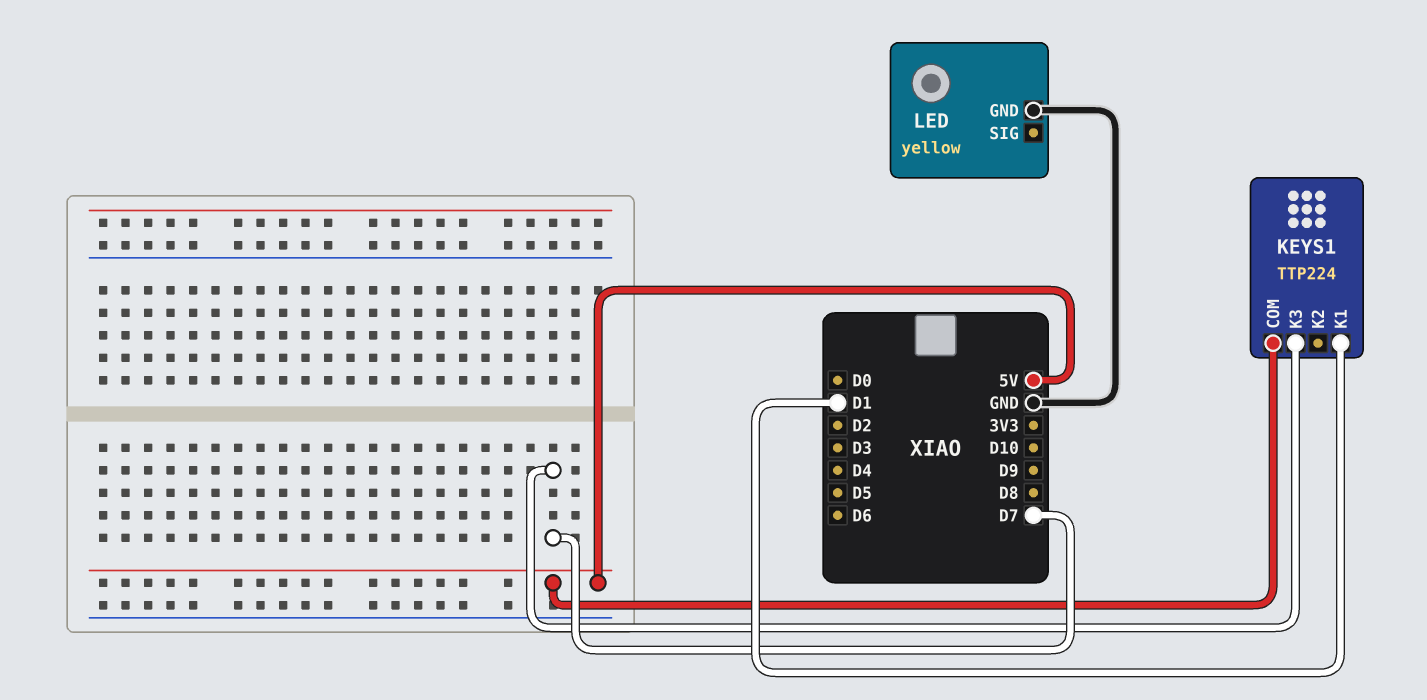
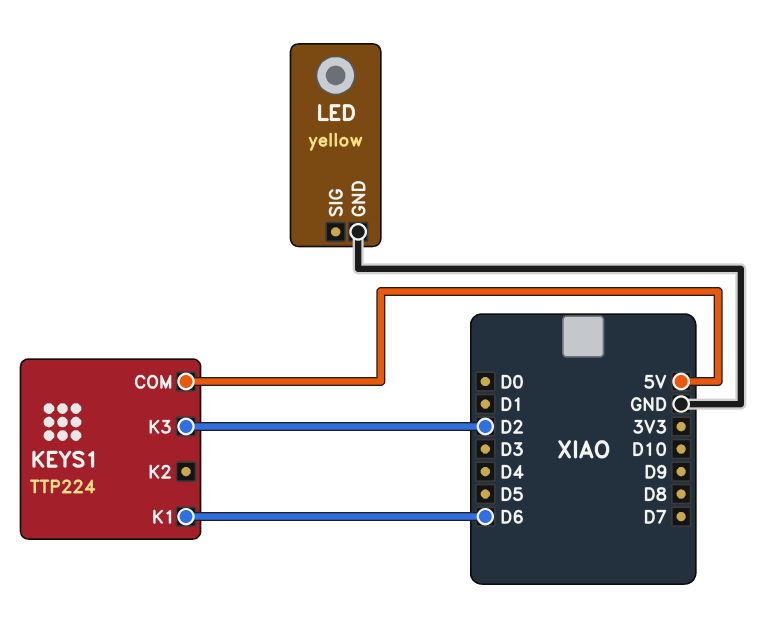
KEYS1 pin K1: D1 -> D6
KEYS1 pin K3: D7 -> D2

